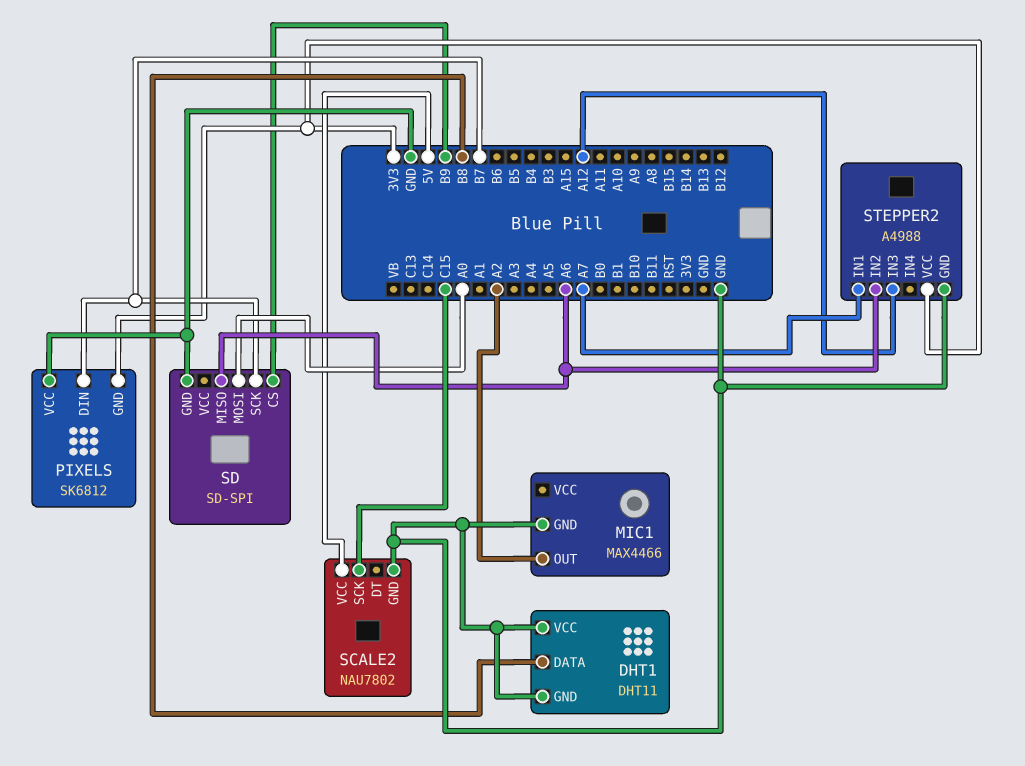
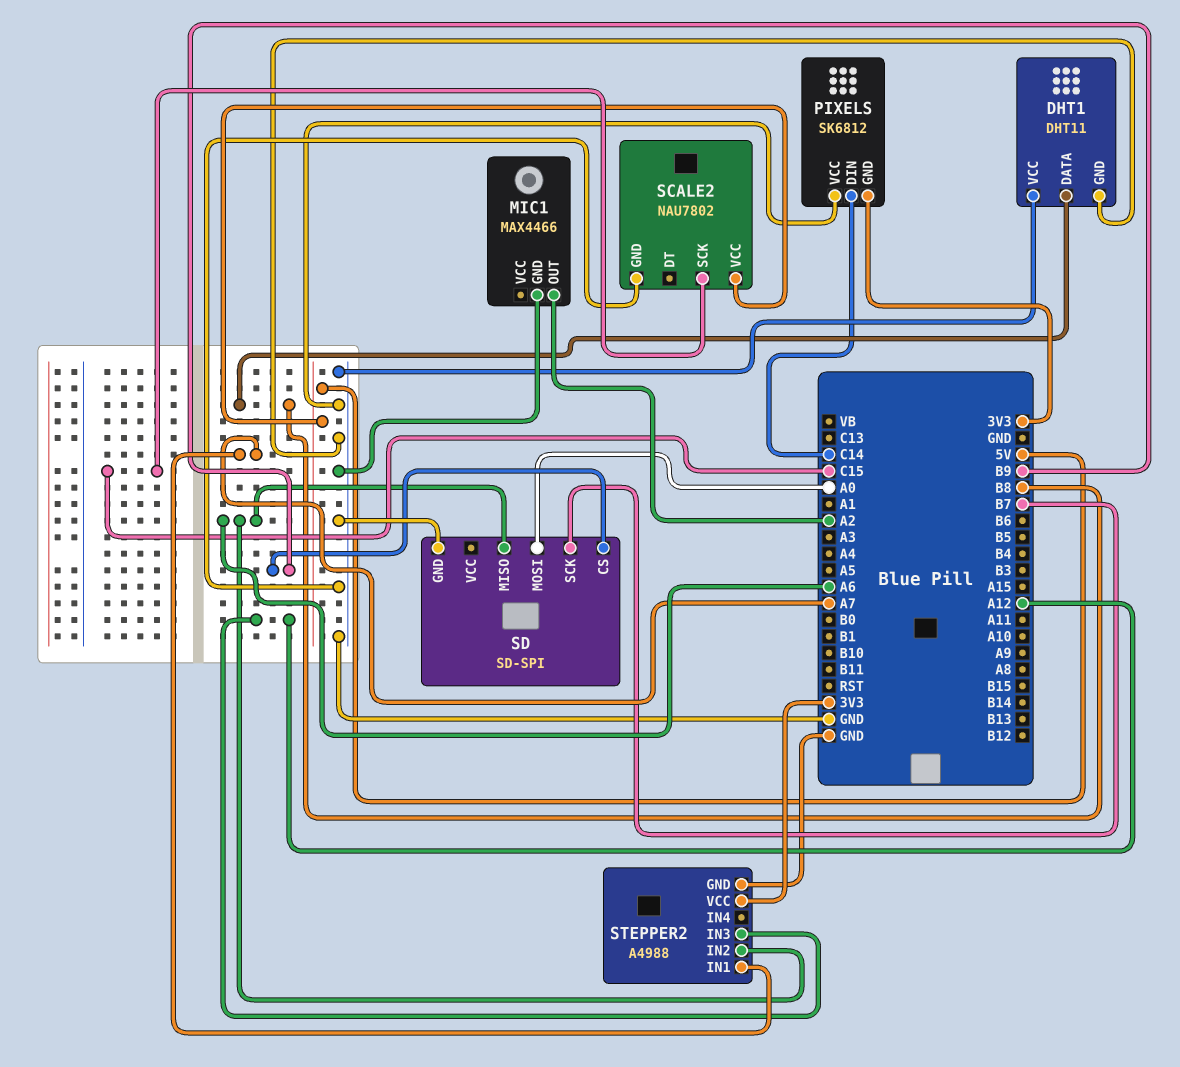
PIXELS pin DIN: B7 -> C14

